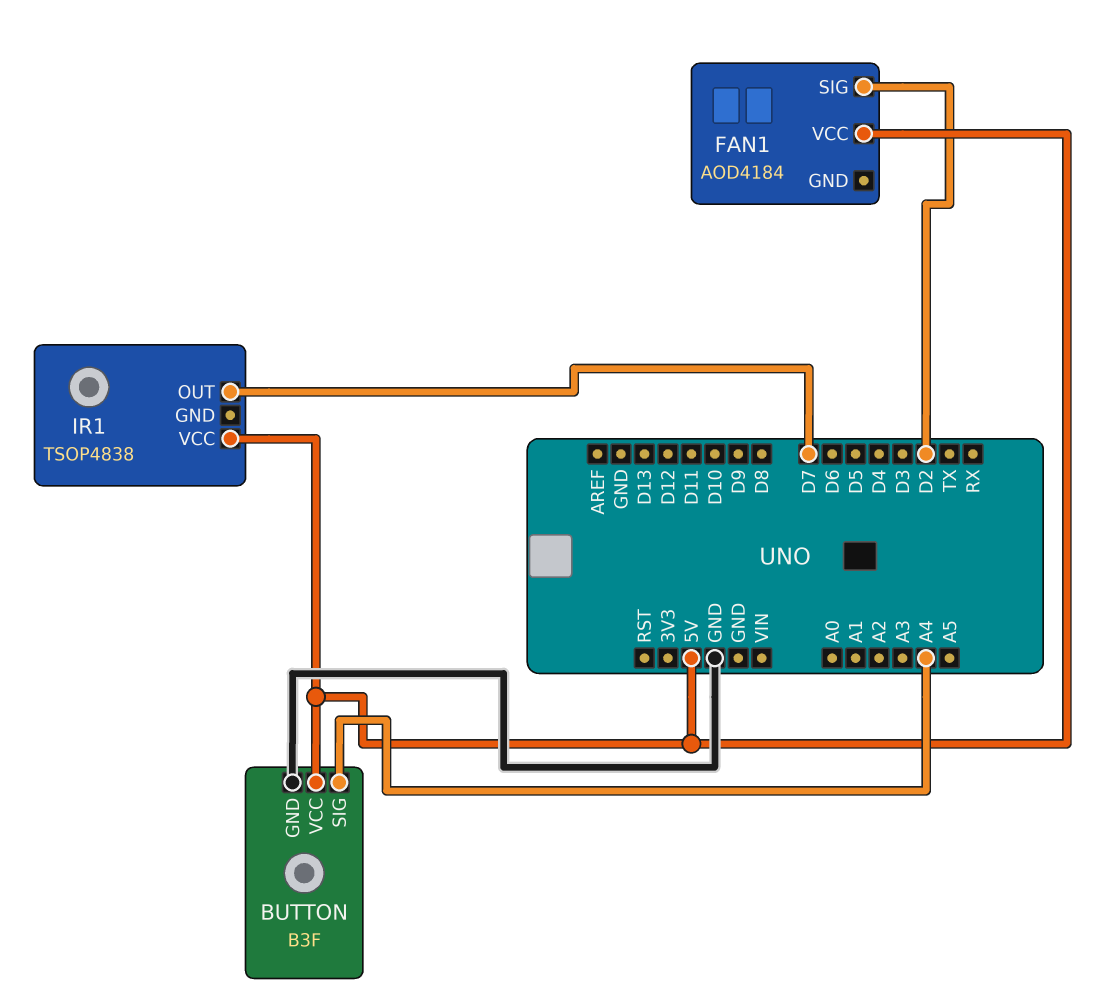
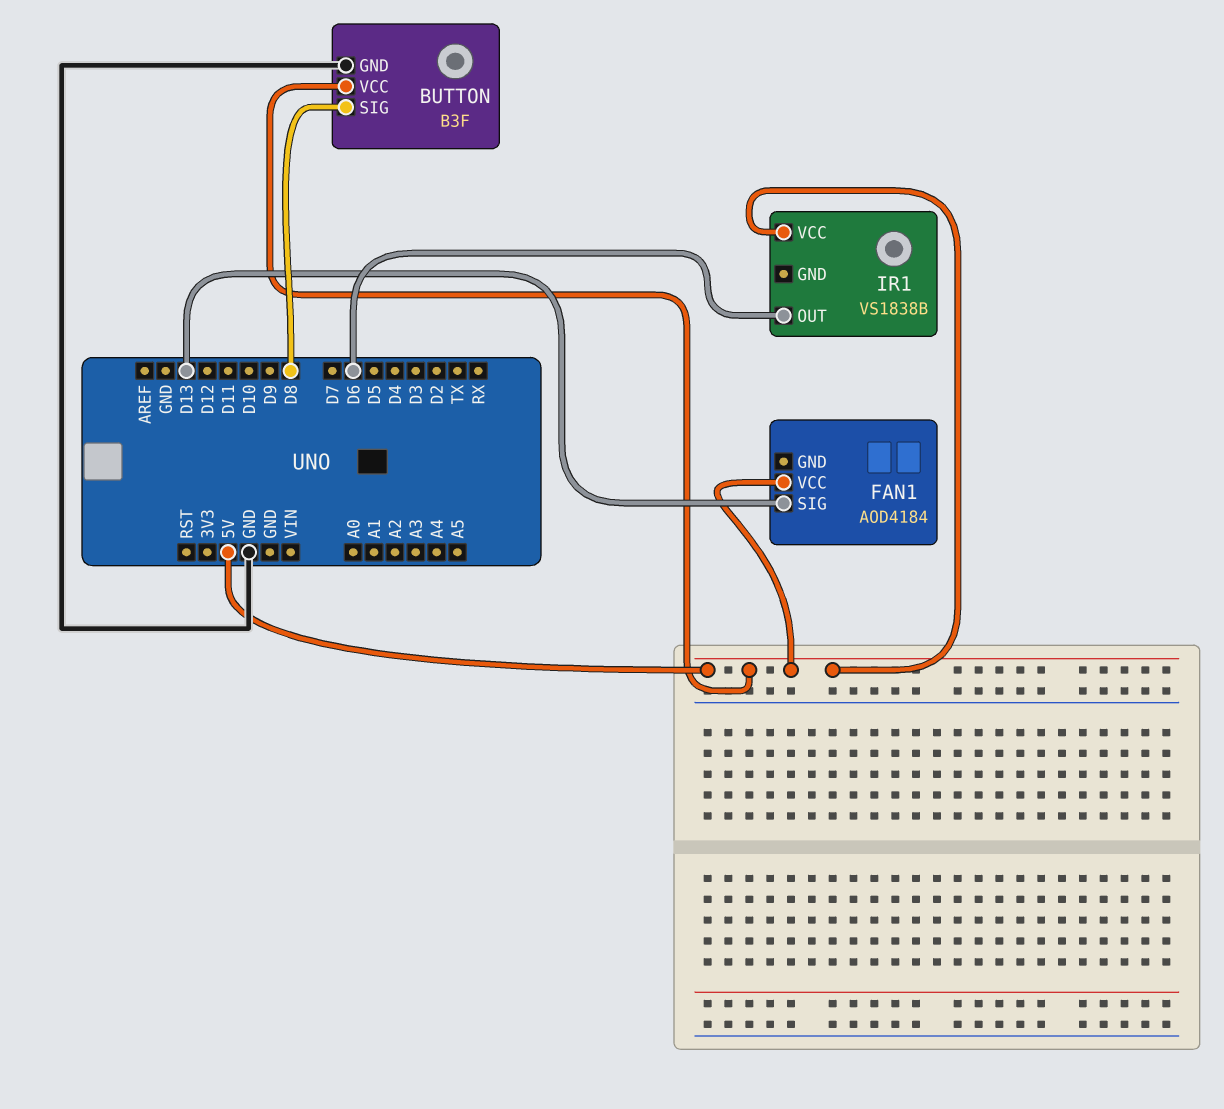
BUTTON pin SIG: A4 -> D8
FAN1 pin SIG: D2 -> D13
IR1: TSOP4838 -> VS1838B
IR1 pin OUT: D7 -> D6

